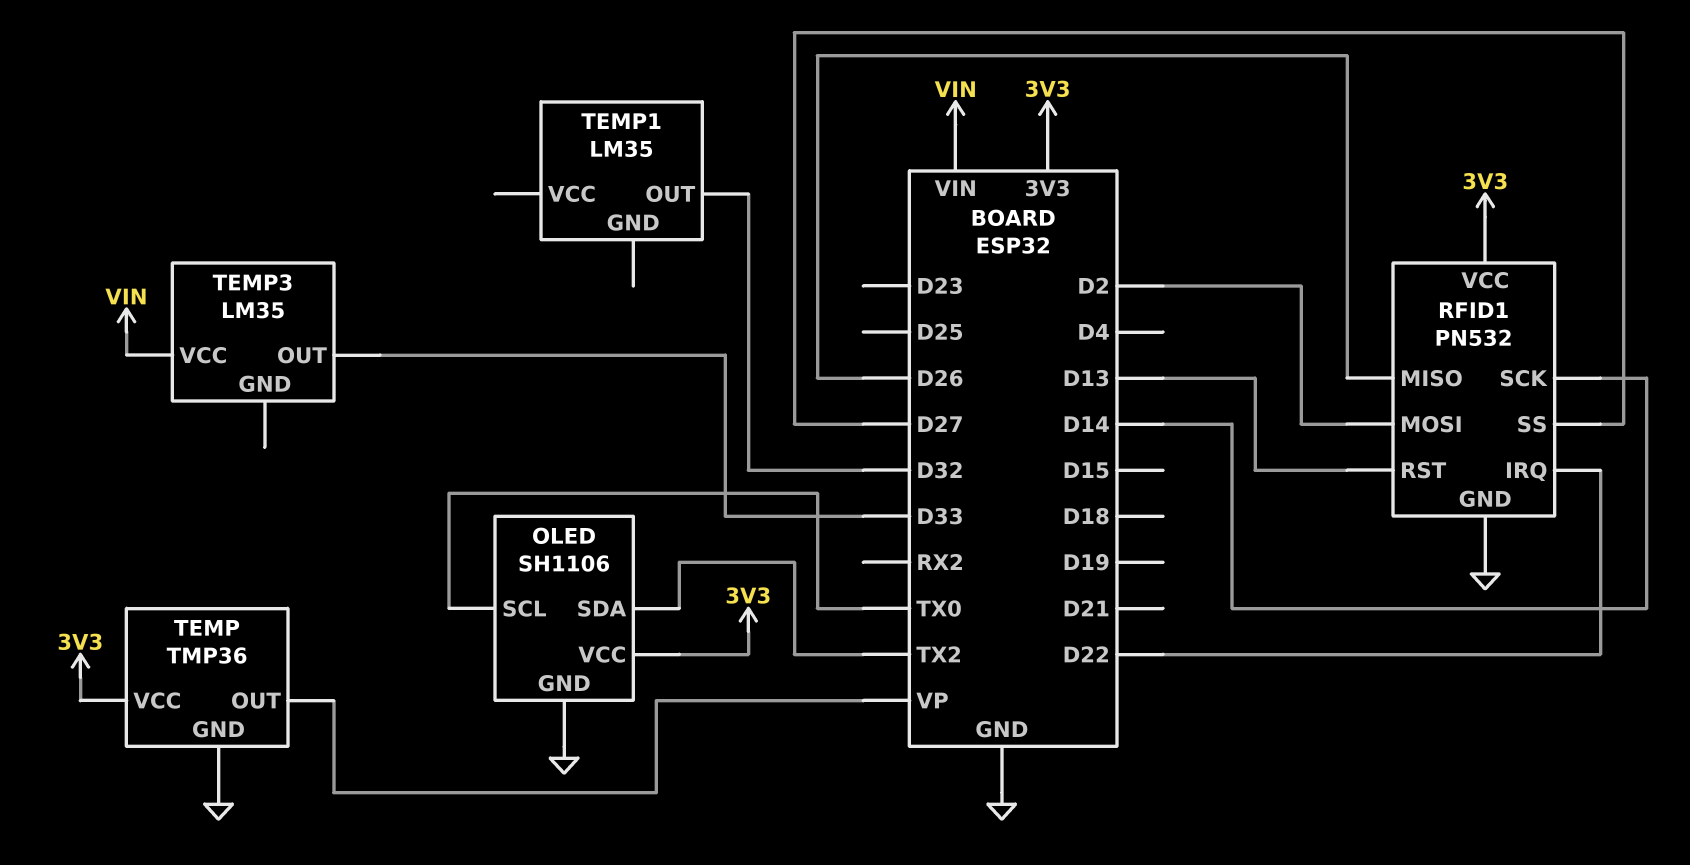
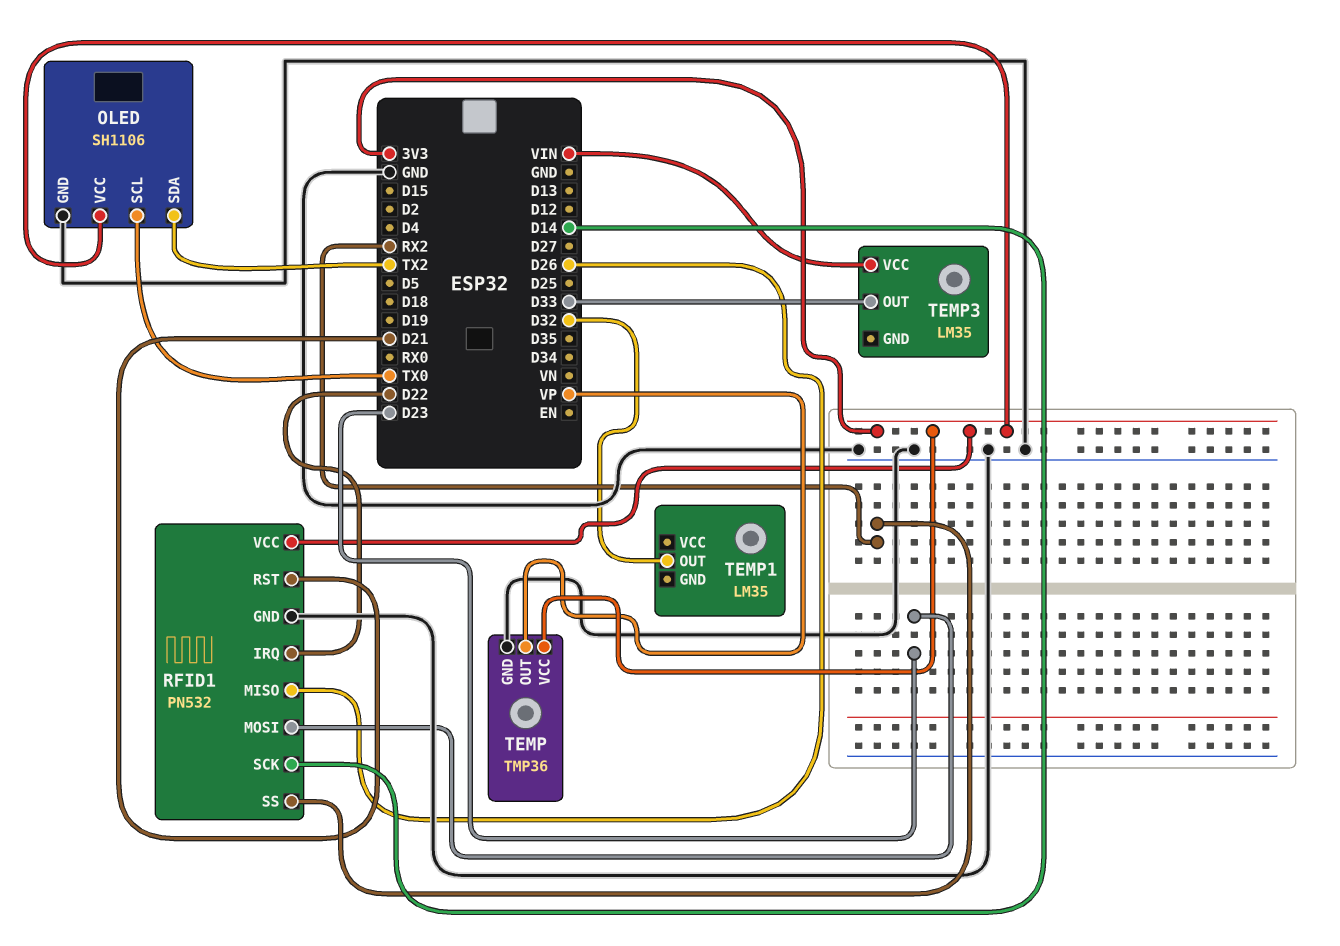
RFID1 pin MOSI: D2 -> D23
RFID1 pin RST: D13 -> D21
RFID1 pin SS: D27 -> RX2

